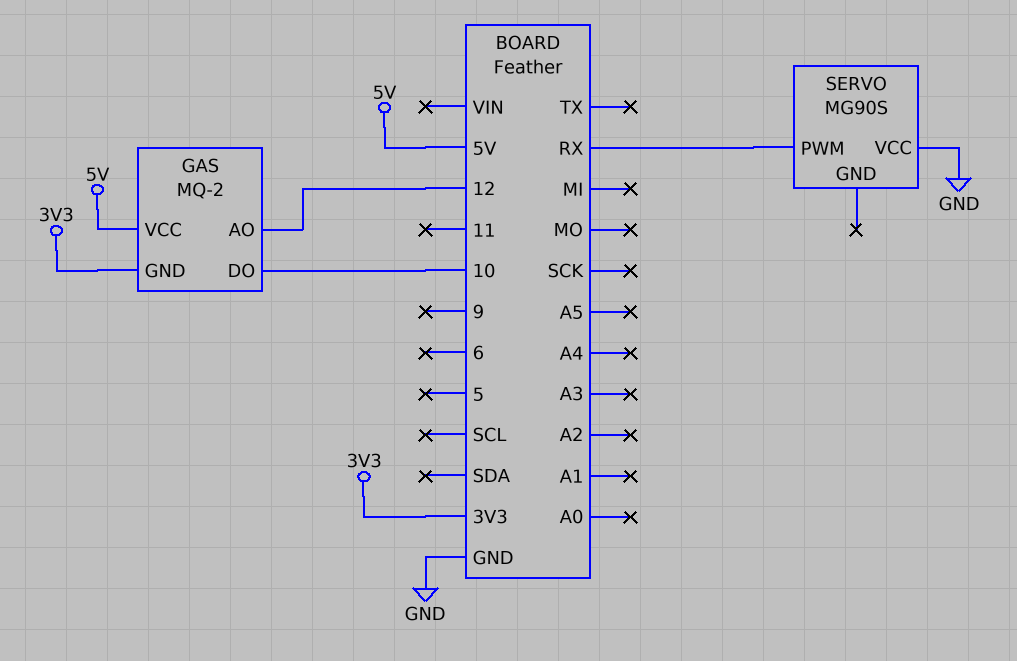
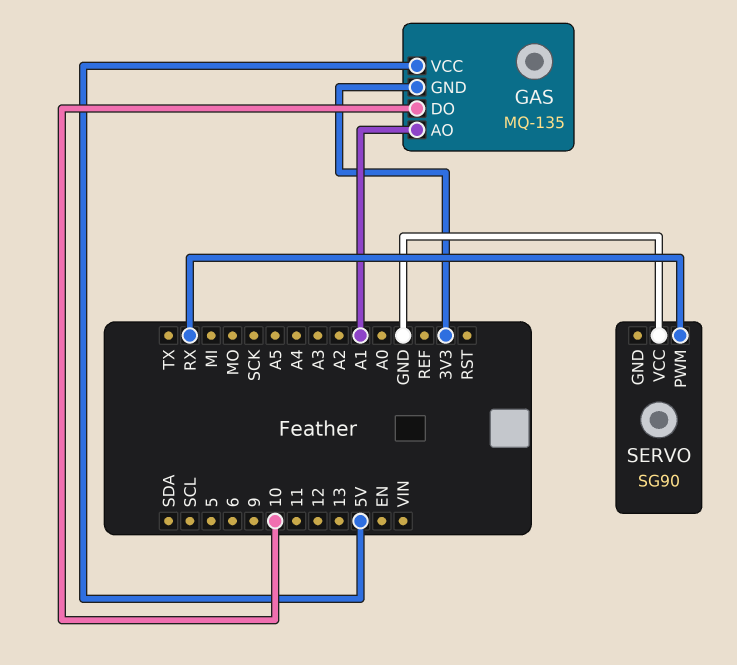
GAS: MQ-2 -> MQ-135
GAS pin AO: 12 -> A1
SERVO: MG90S -> SG90

